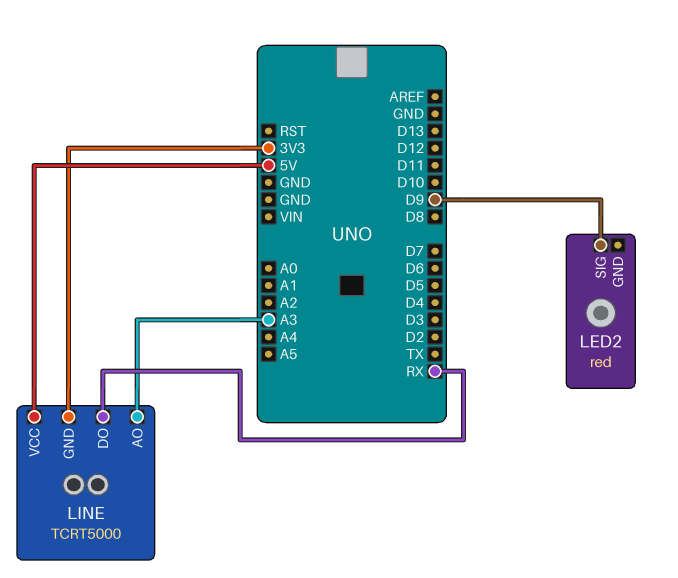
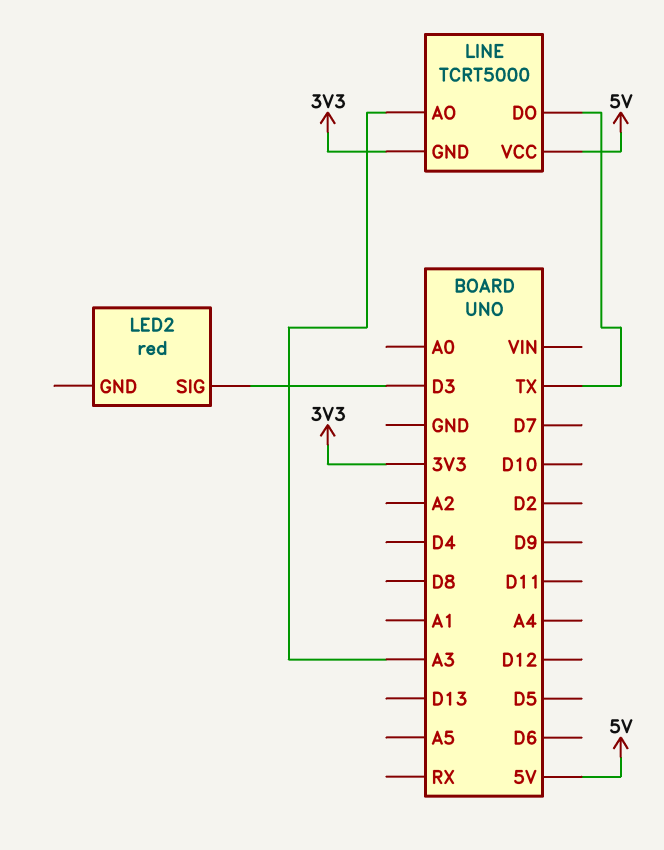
LED2 pin SIG: D9 -> D3
LINE pin DO: RX -> TX

